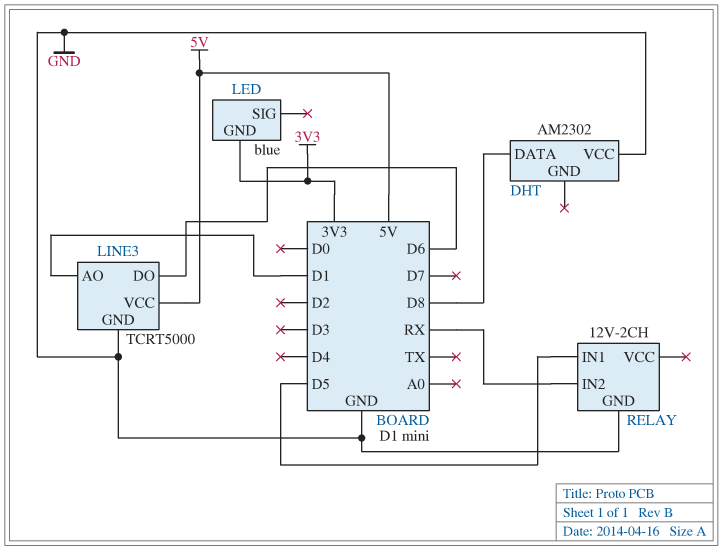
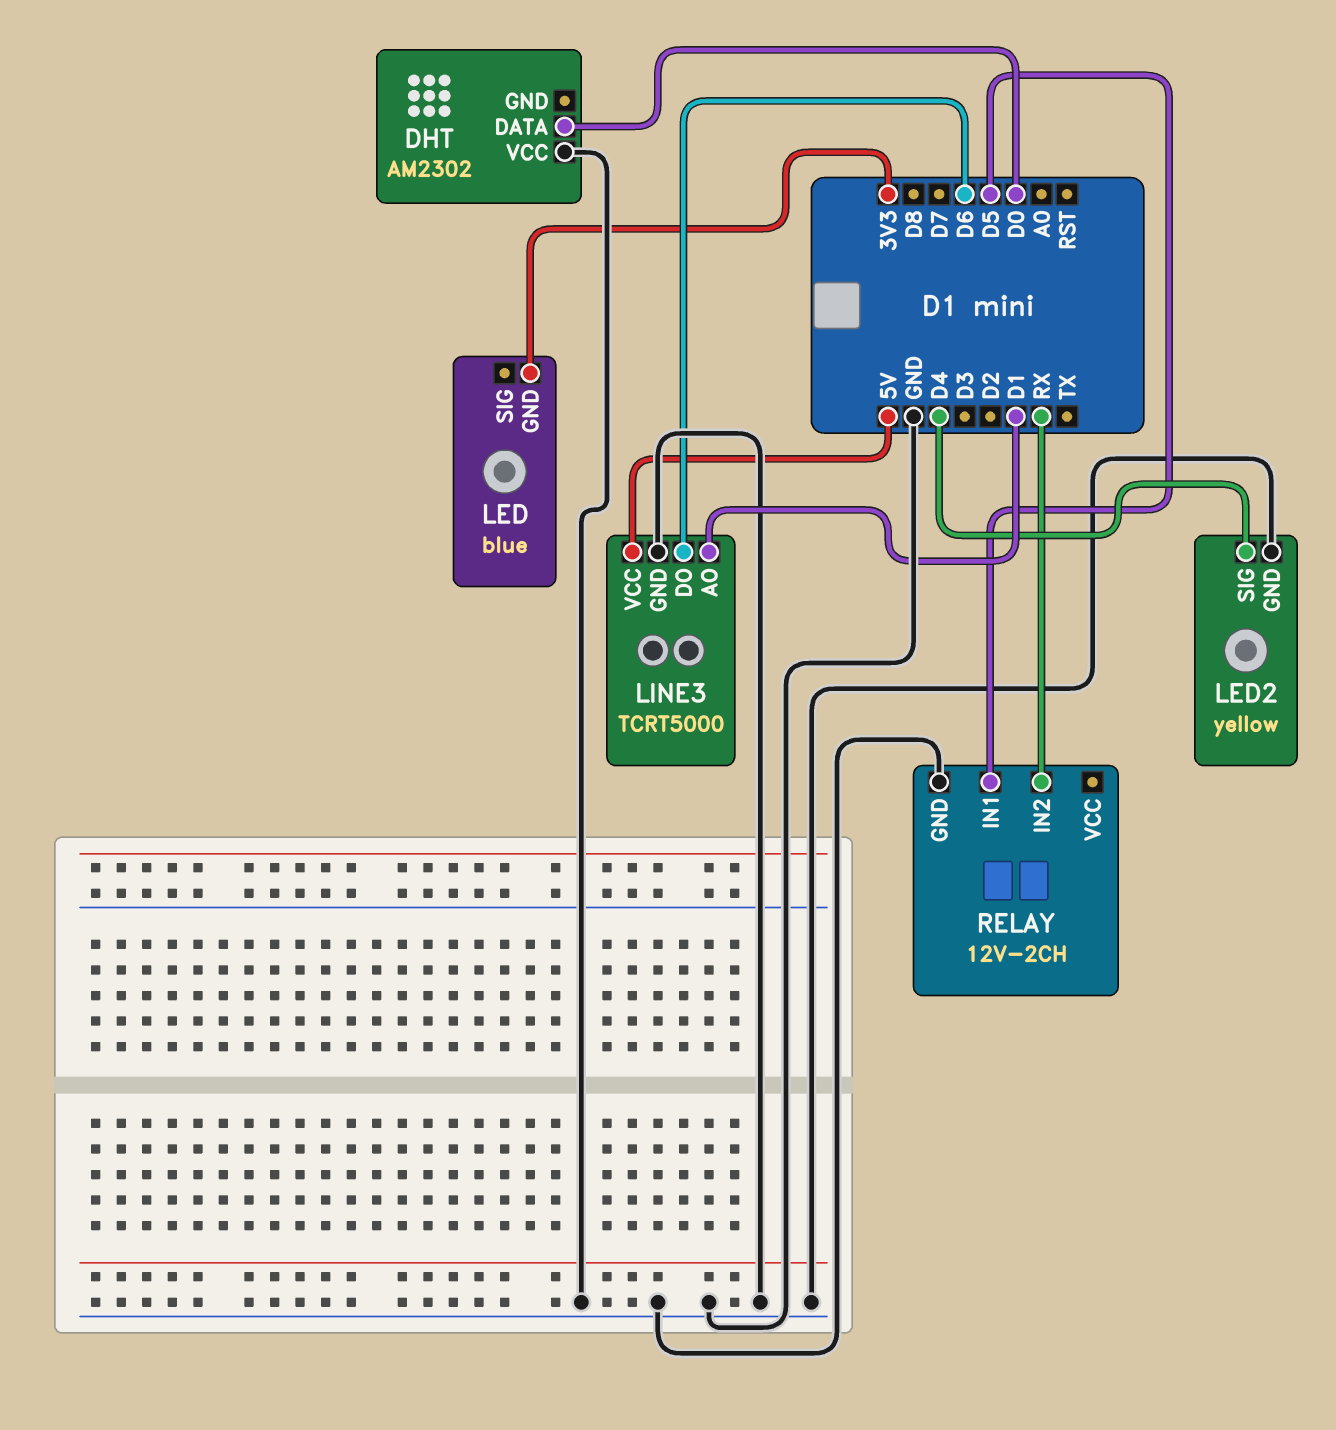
DHT pin DATA: D8 -> D0
LED2: none -> yellow
LED2 pin GND: none -> GND
LED2 pin SIG: none -> D4

